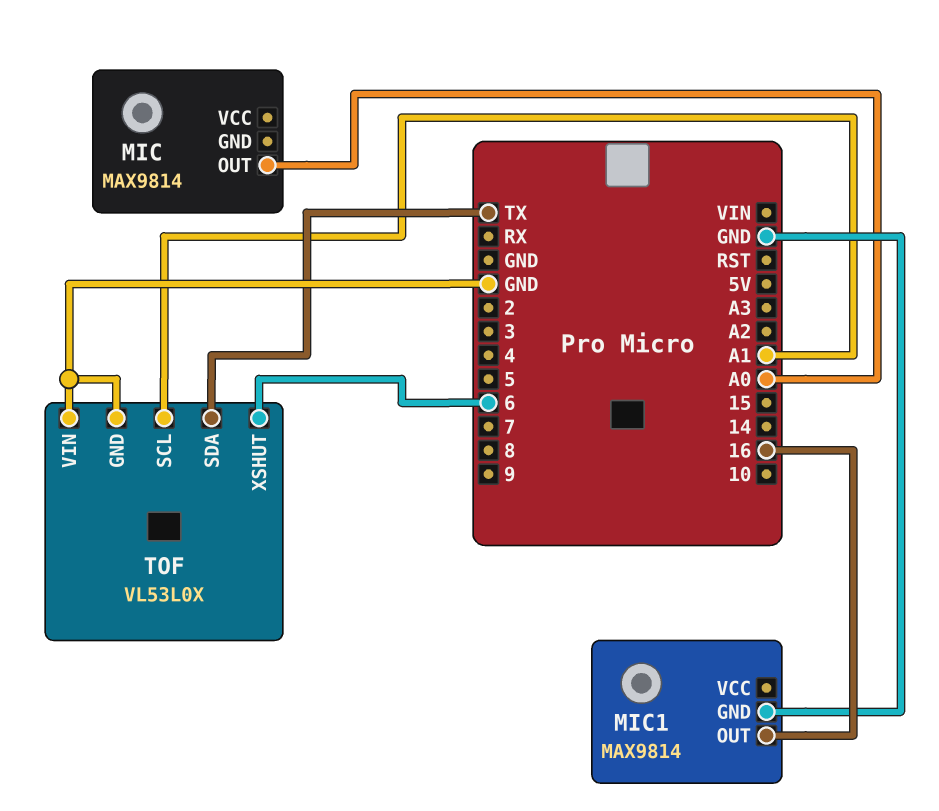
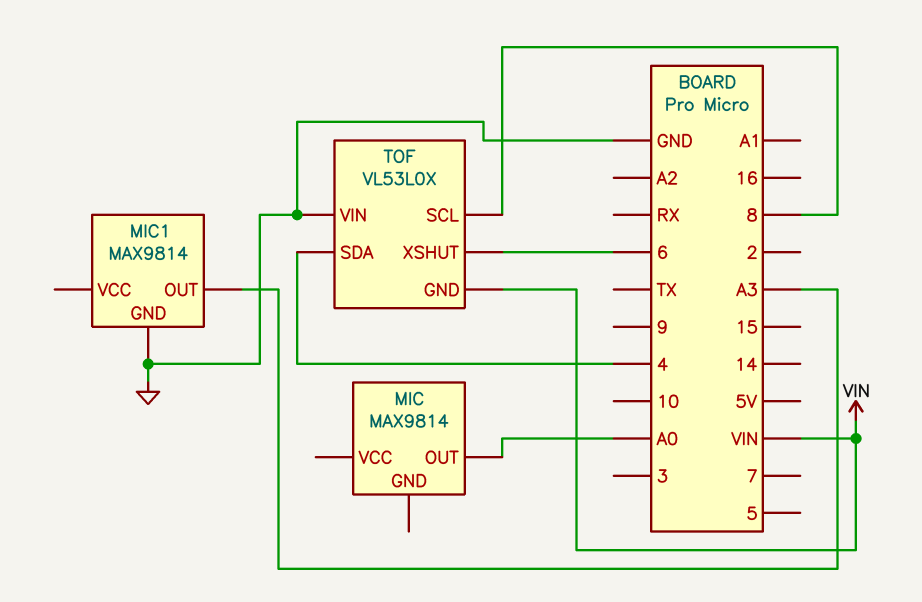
MIC1 pin OUT: 16 -> A3
TOF pin GND: GND -> VIN
TOF pin SCL: A1 -> 8
TOF pin SDA: TX -> 4

